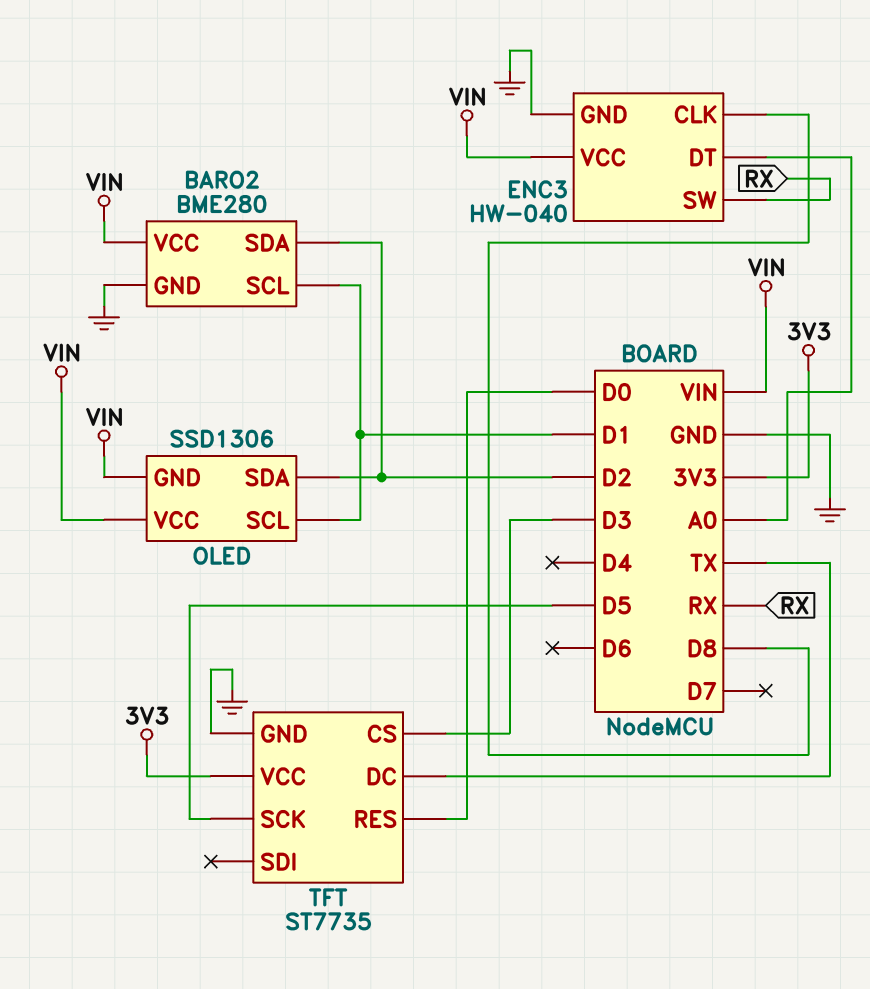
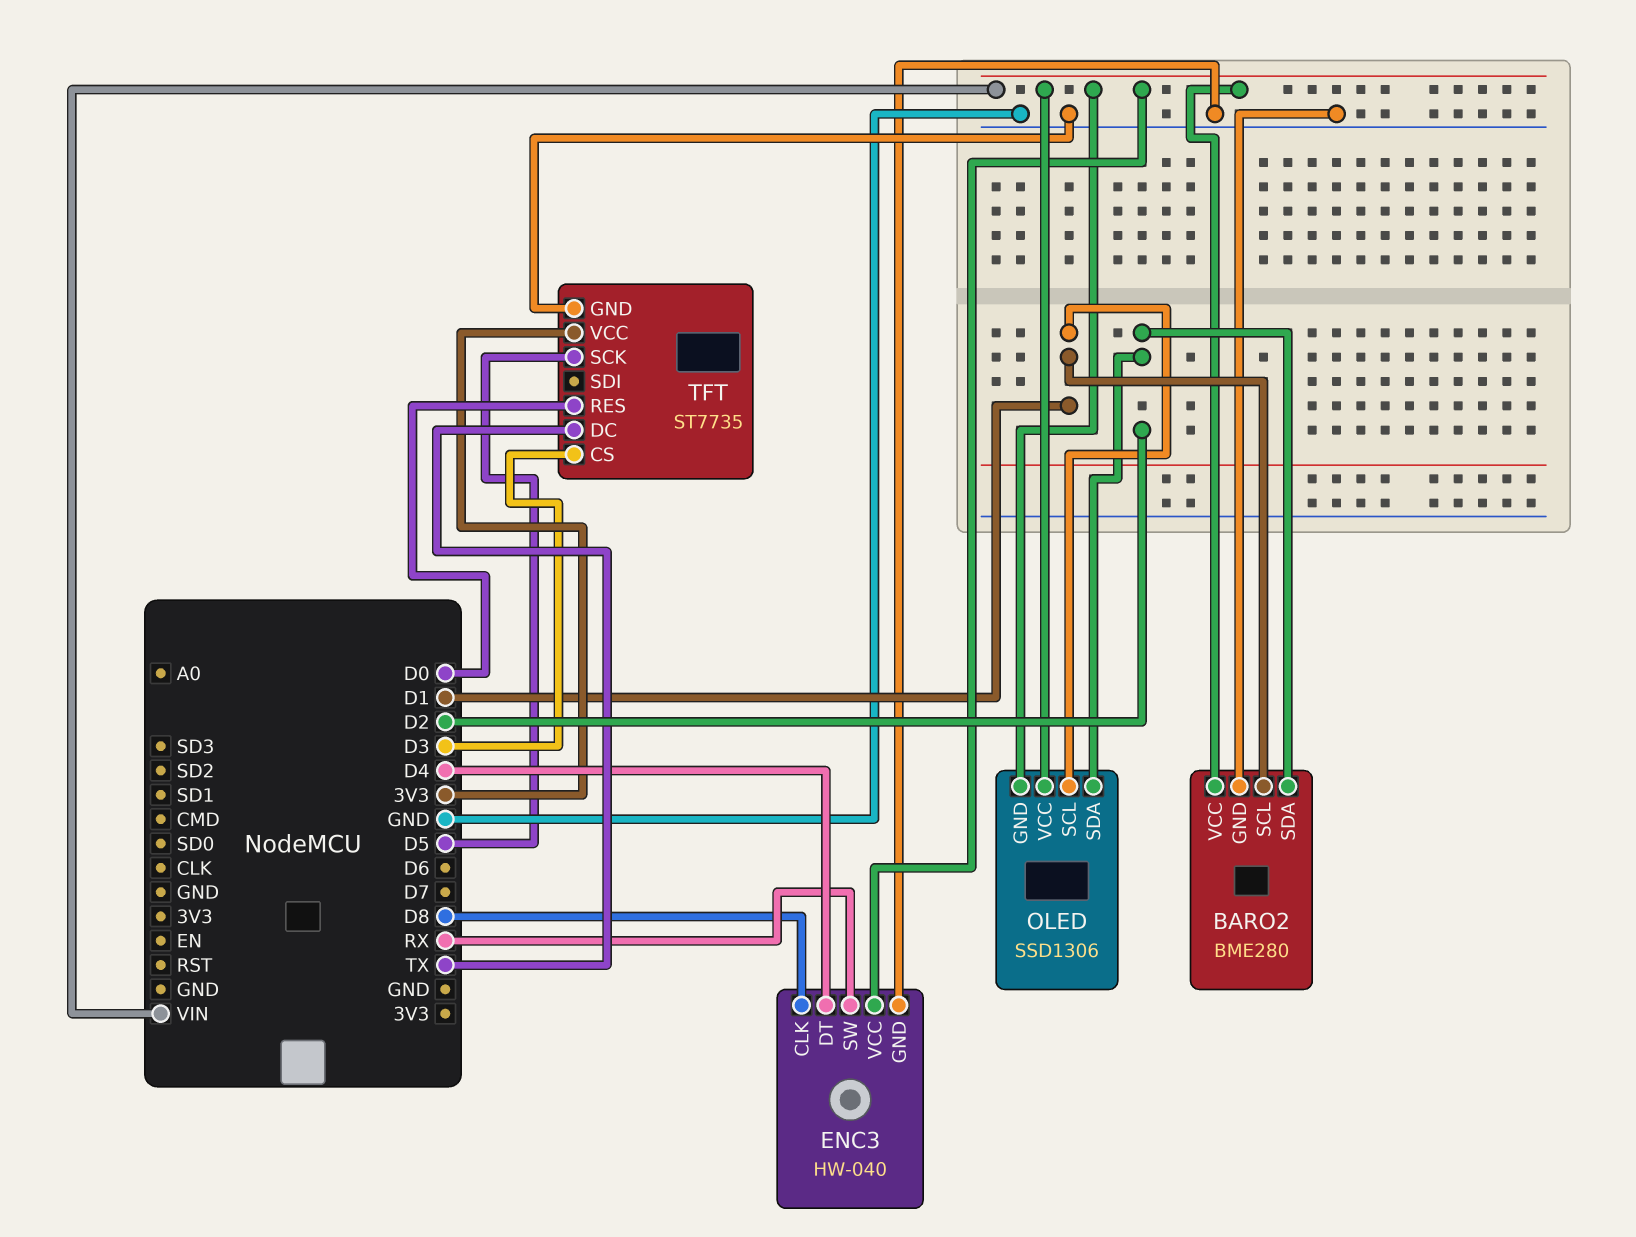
ENC3 pin DT: A0 -> D4

